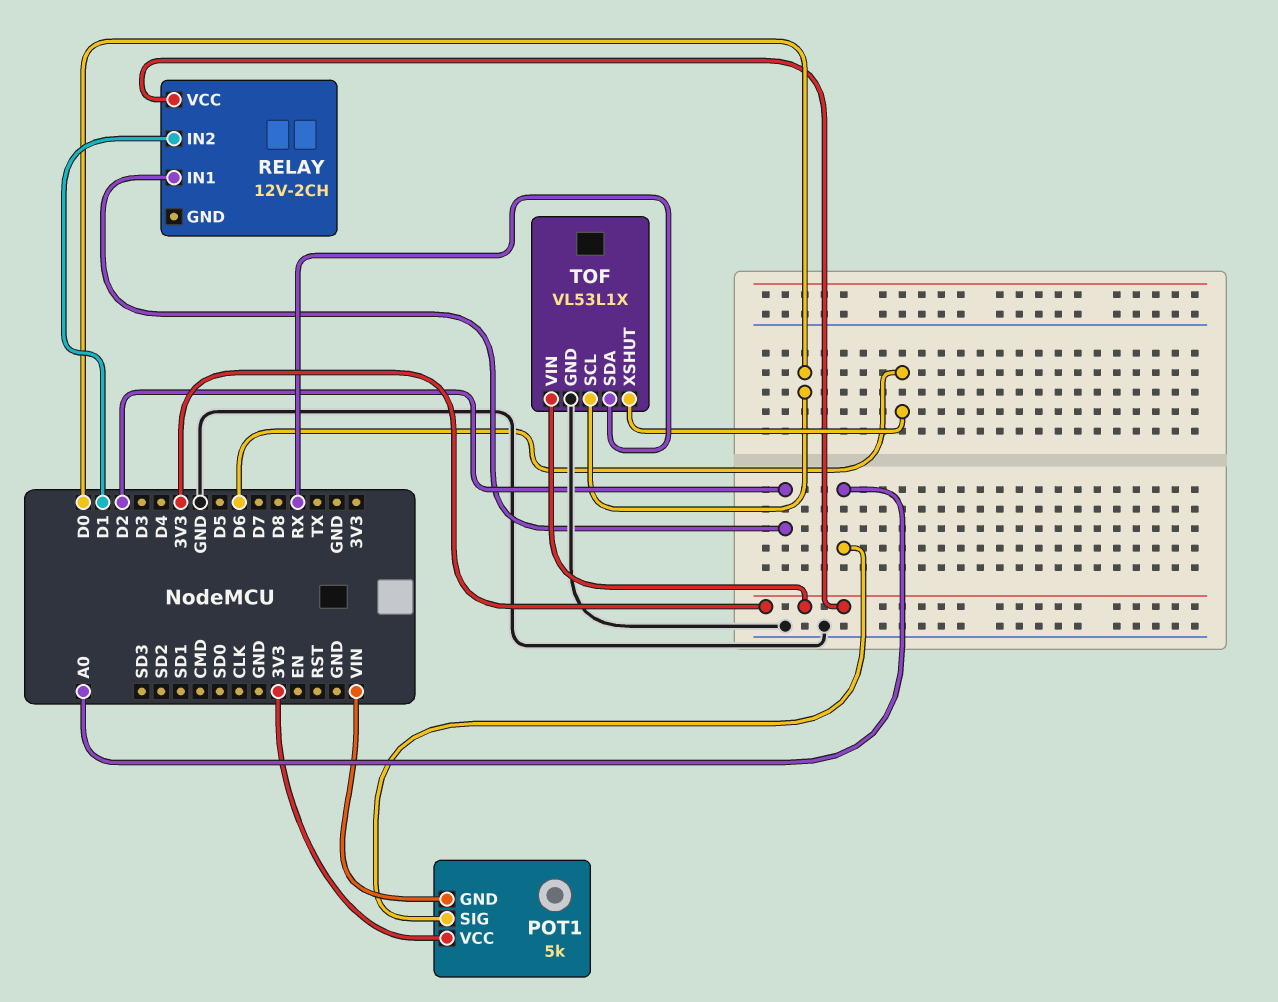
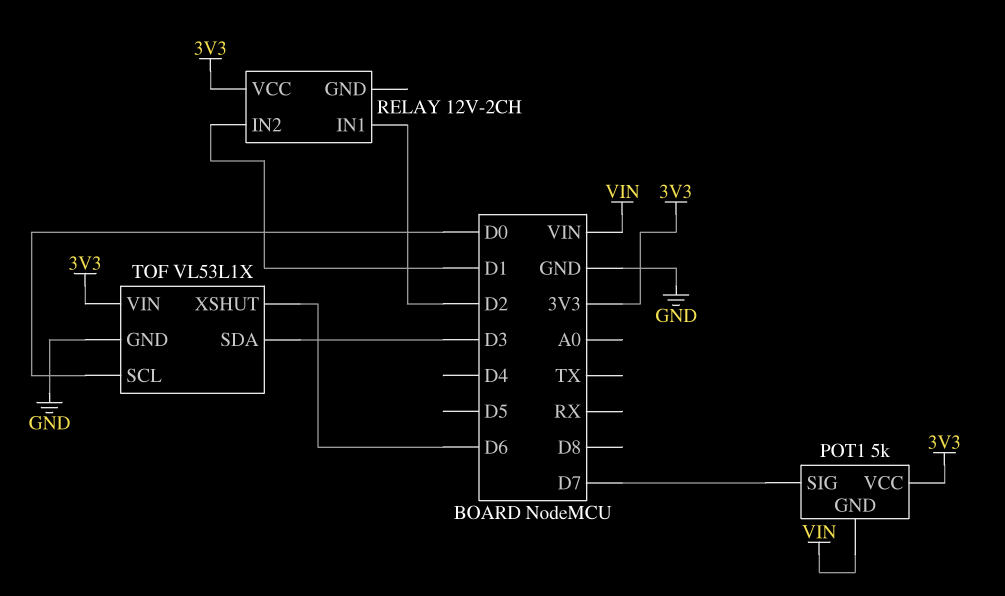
POT1 pin SIG: A0 -> D7
TOF pin SDA: RX -> D3

